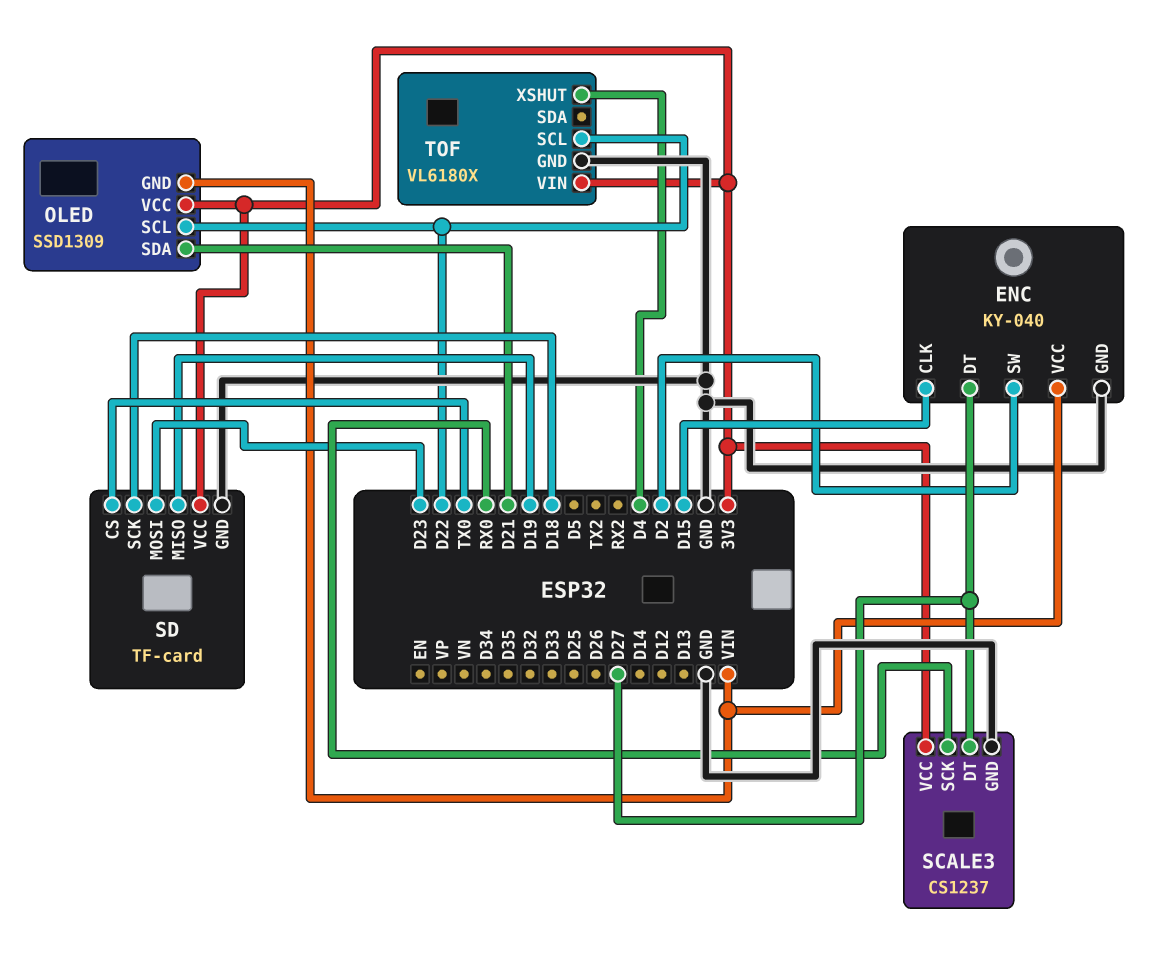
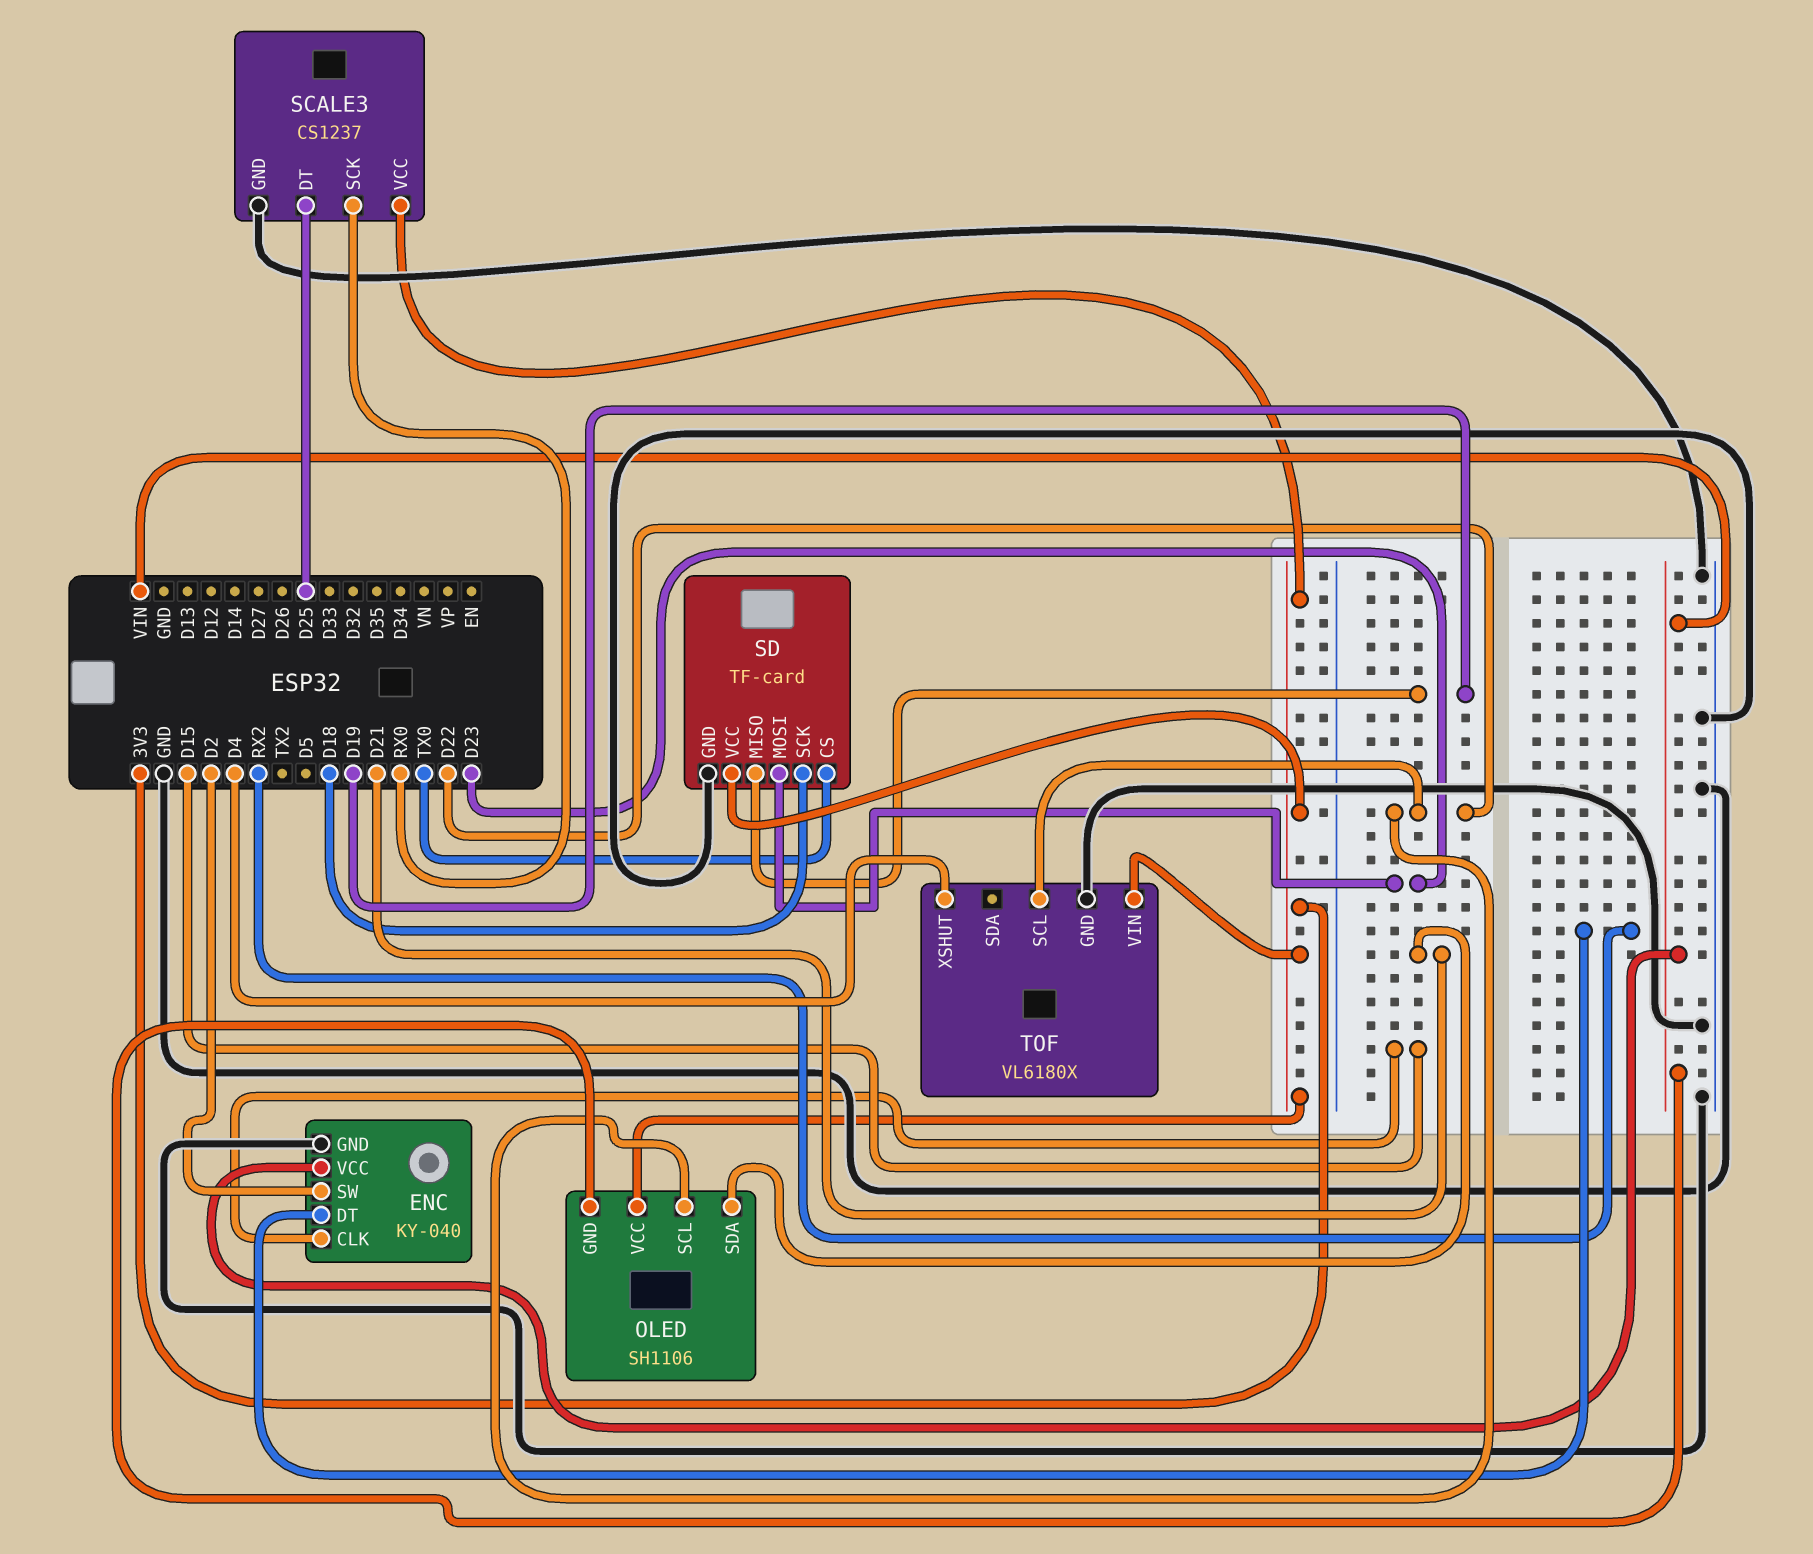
ENC pin DT: D27 -> RX2
OLED: SSD1309 -> SH1106
SCALE3 pin DT: D27 -> D25

